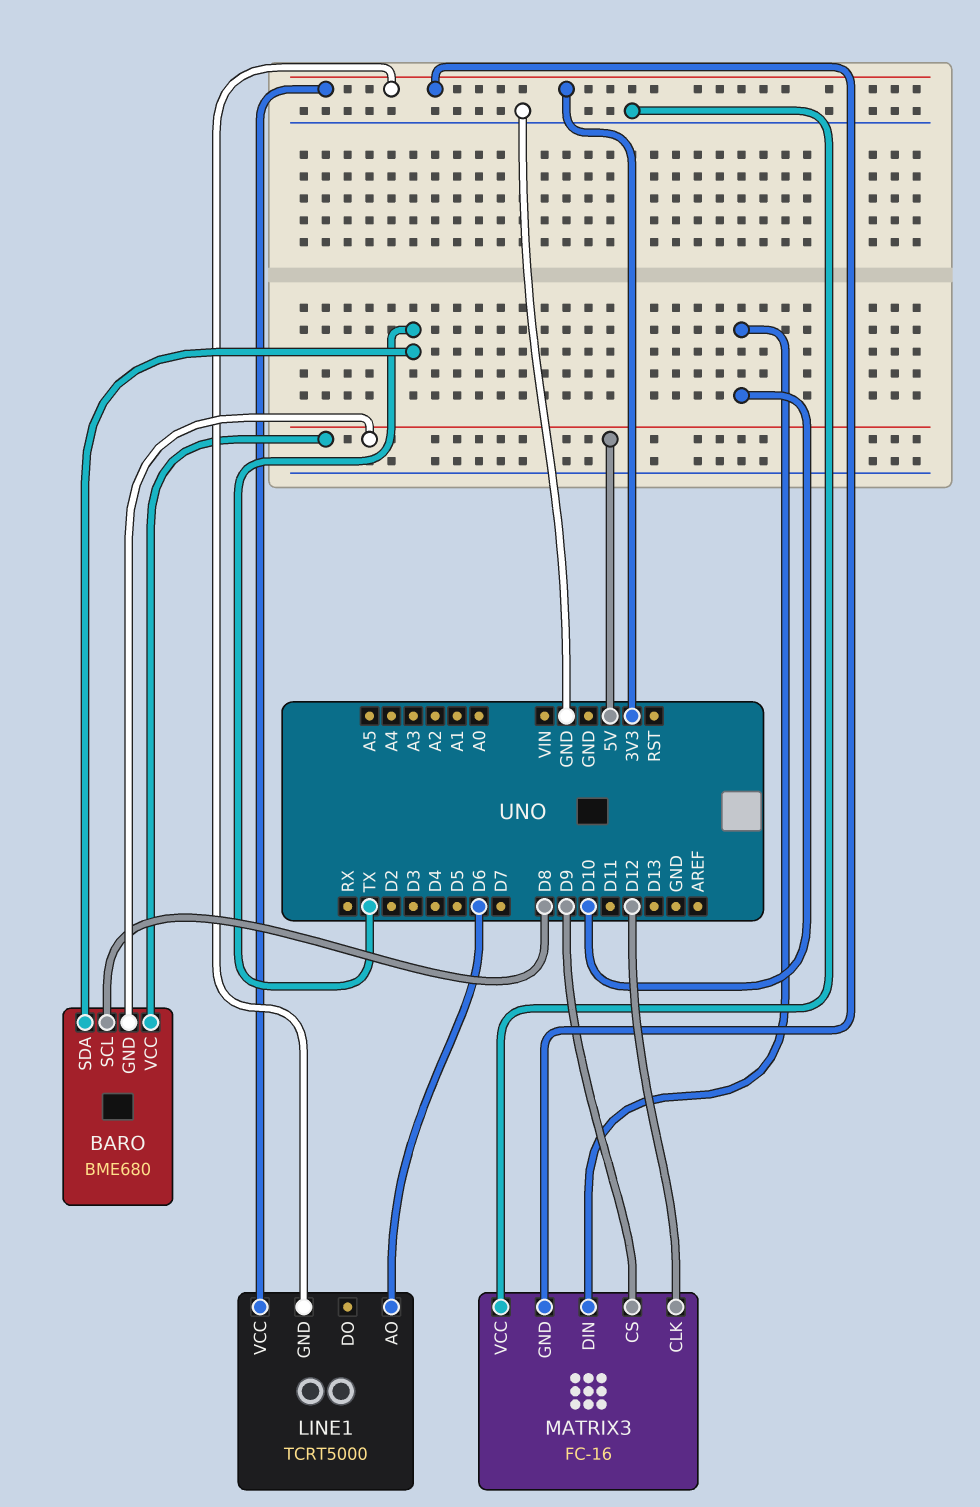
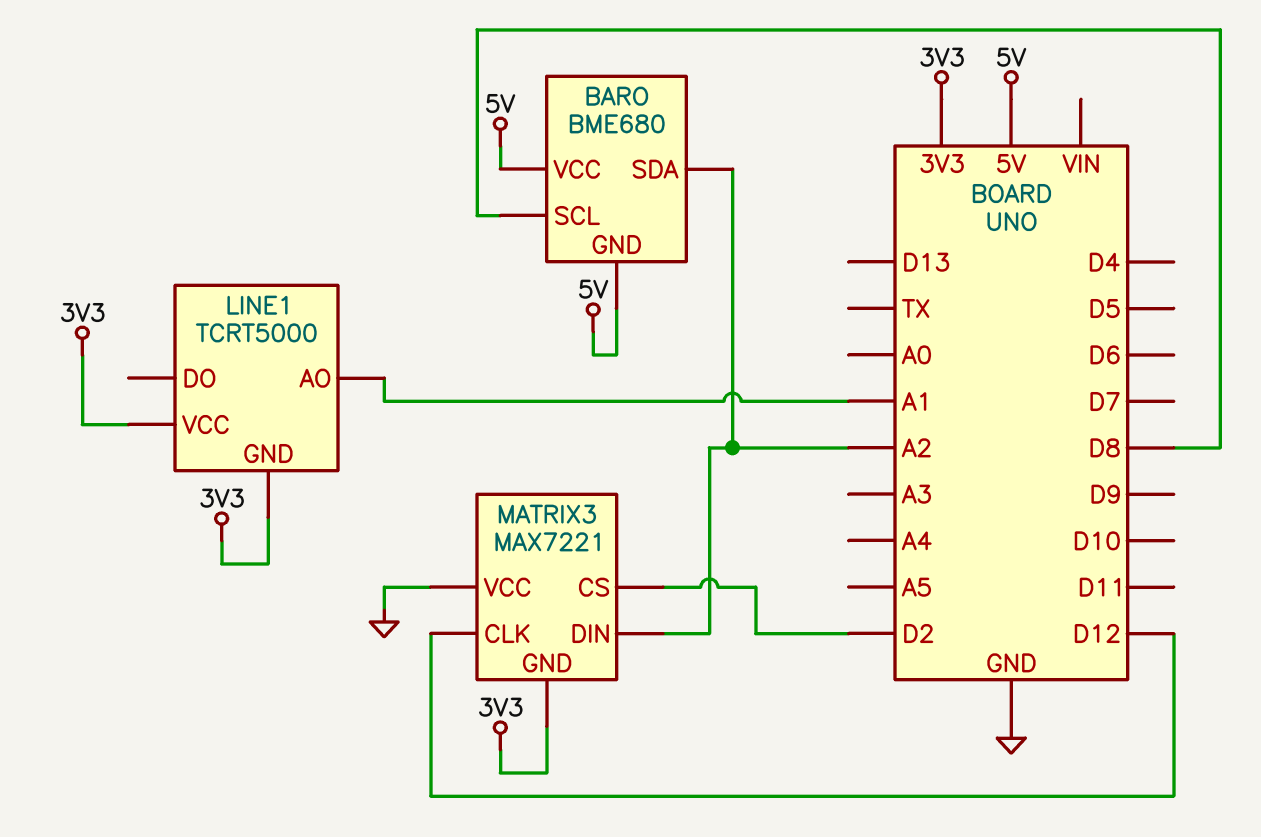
BARO pin SDA: TX -> A2
LINE1 pin AO: D6 -> A1
MATRIX3: FC-16 -> MAX7221
MATRIX3 pin CS: D9 -> D2
MATRIX3 pin DIN: D10 -> A2

